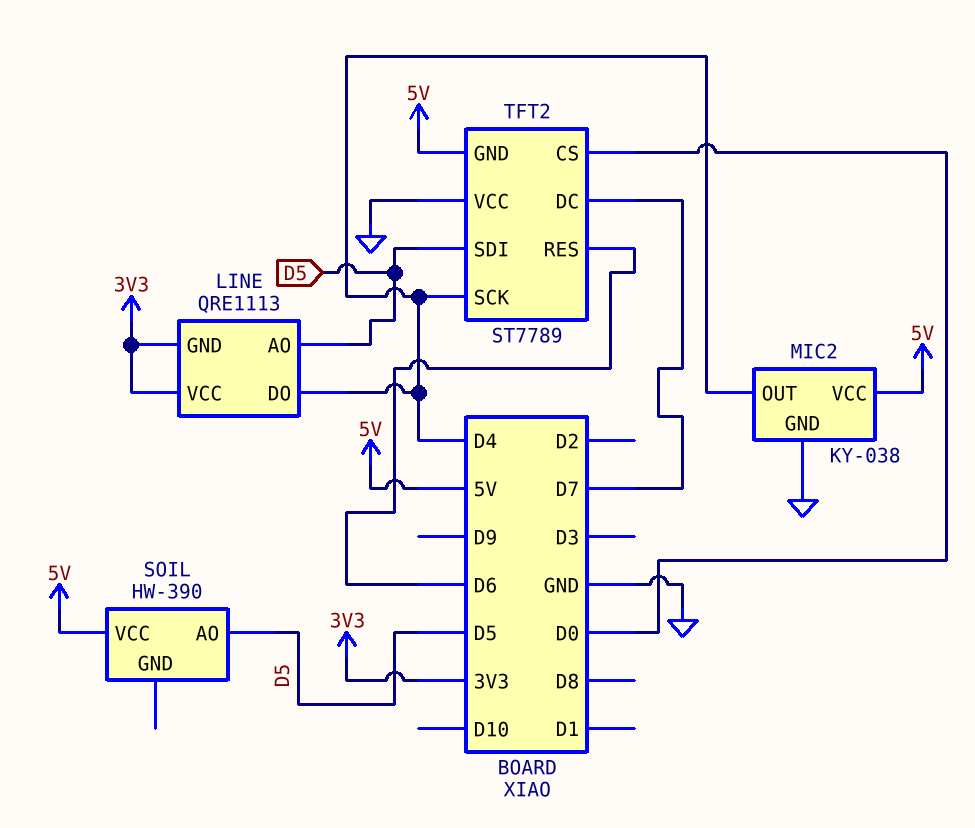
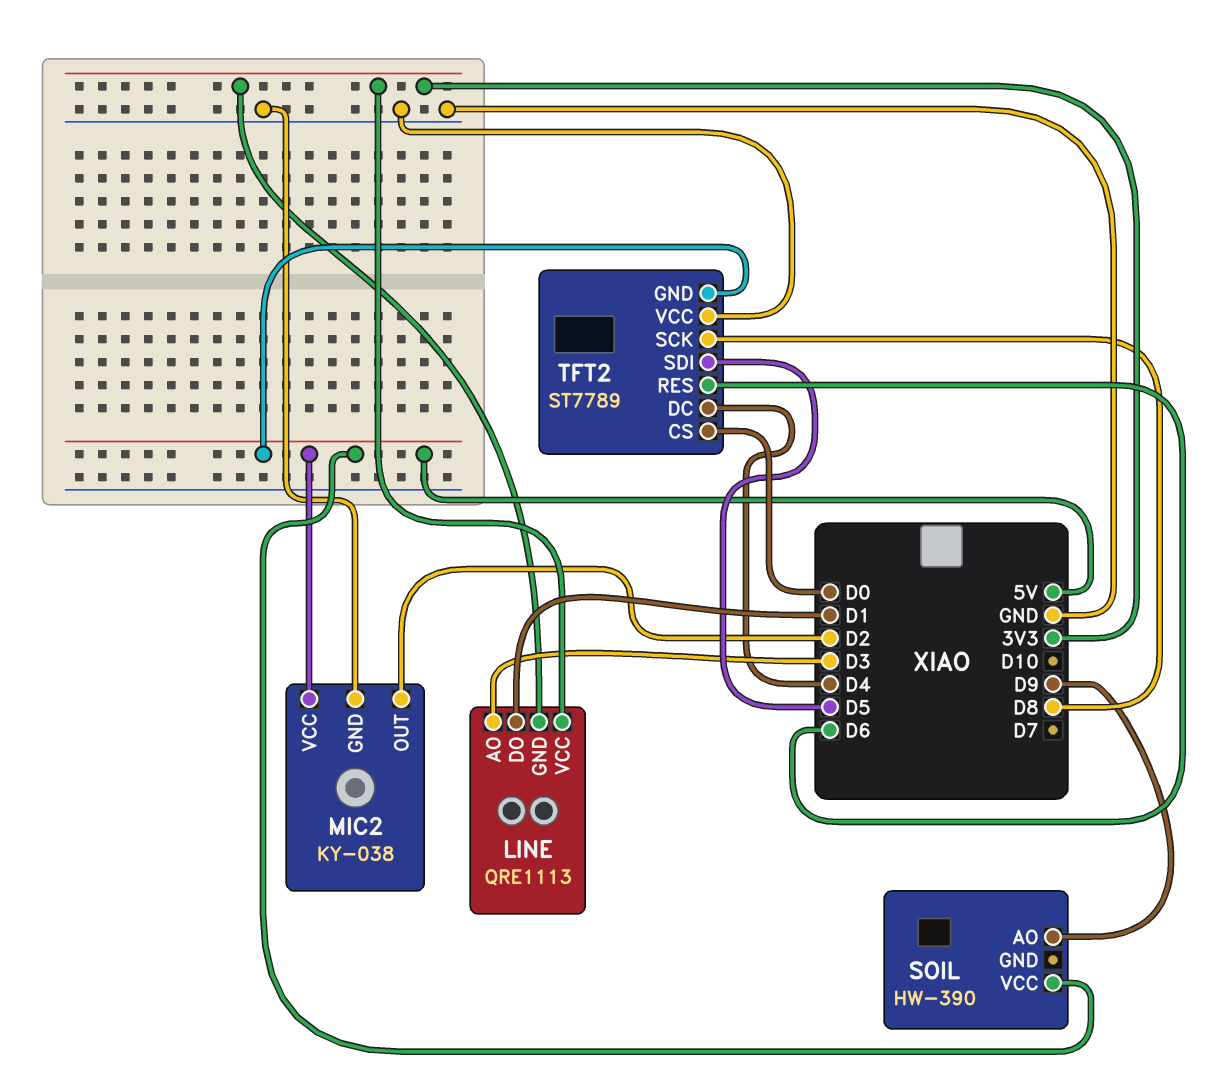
LINE pin AO: D5 -> D3
LINE pin DO: D4 -> D1
MIC2 pin OUT: D4 -> D2
SOIL pin AO: D5 -> D9
TFT2 pin DC: D7 -> D4
TFT2 pin SCK: D4 -> D8

